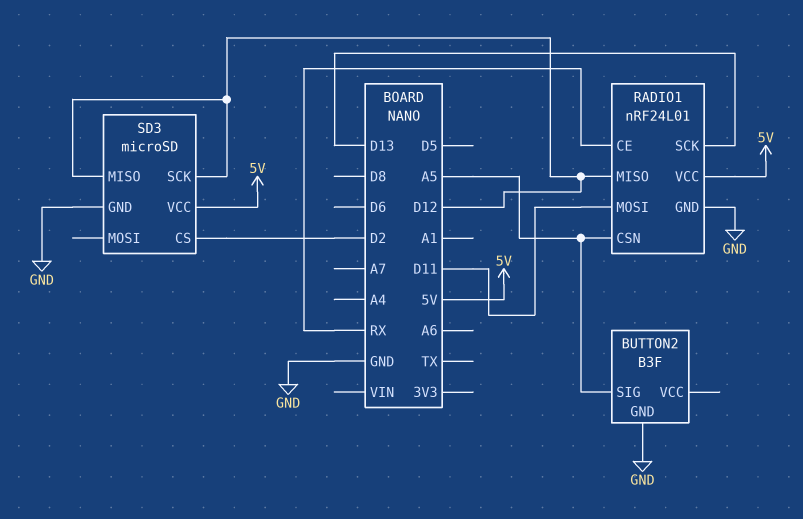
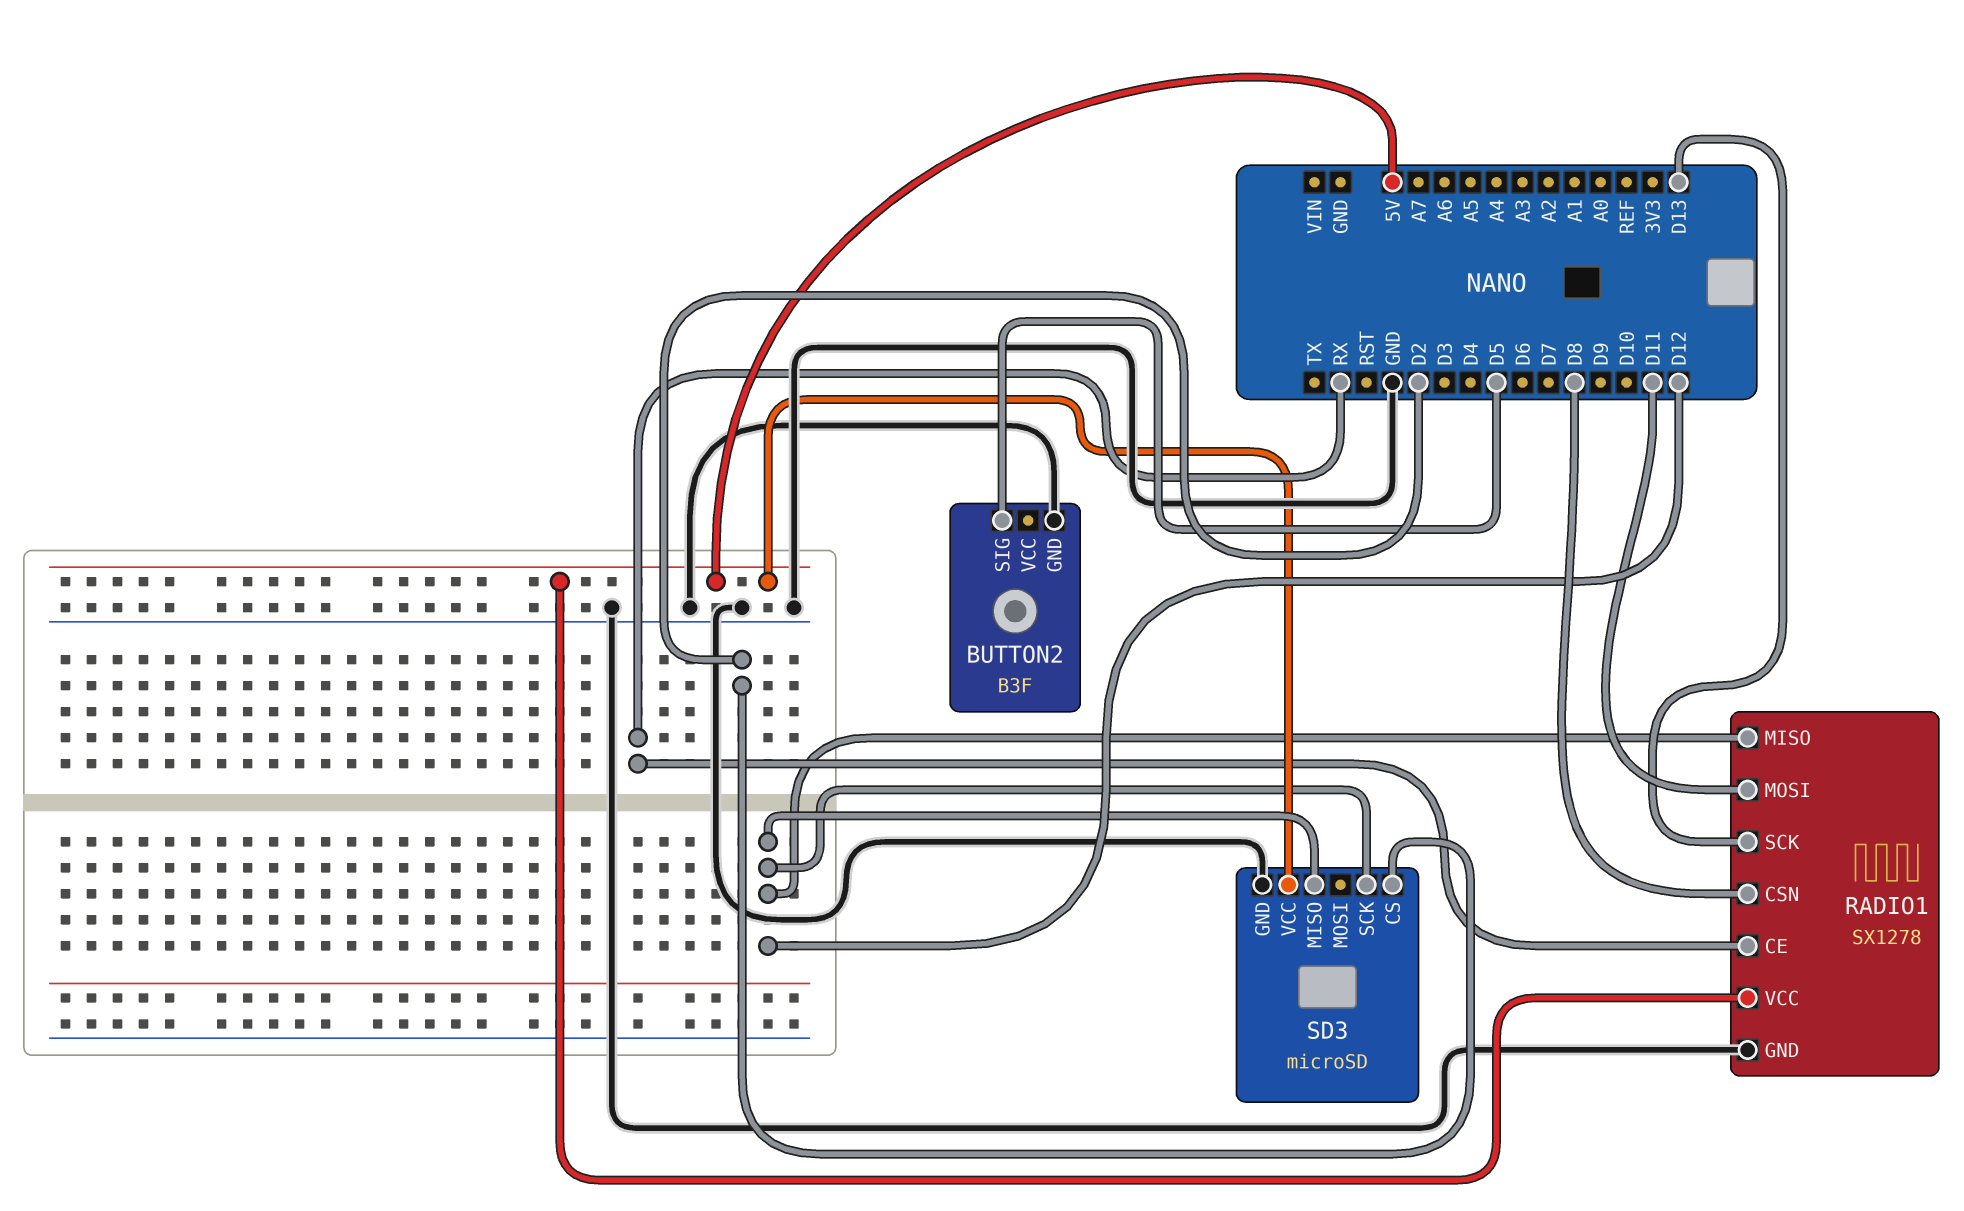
BUTTON2 pin SIG: A5 -> D5
RADIO1: nRF24L01 -> SX1278
RADIO1 pin CSN: A5 -> D8

